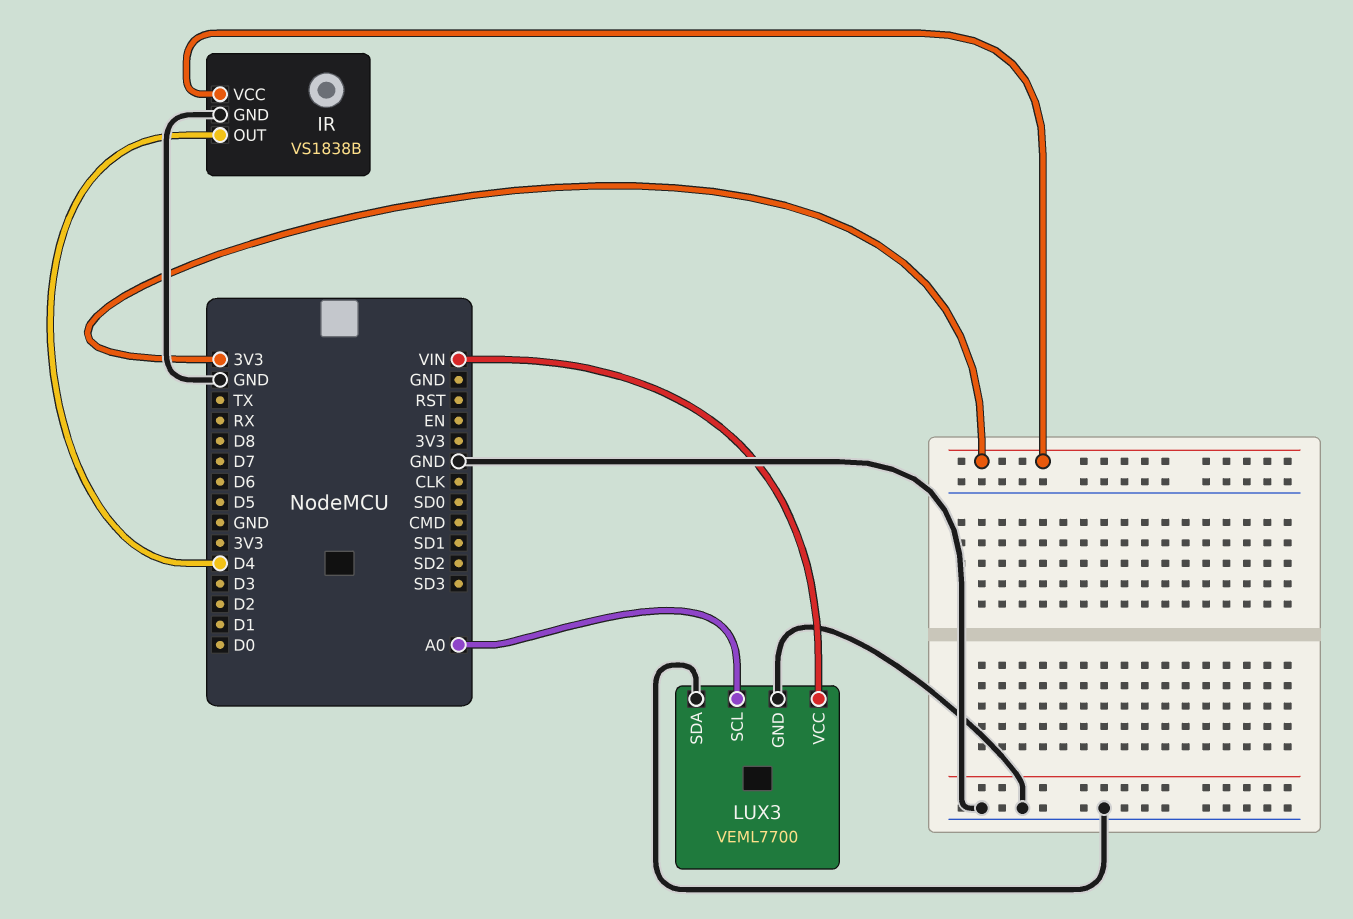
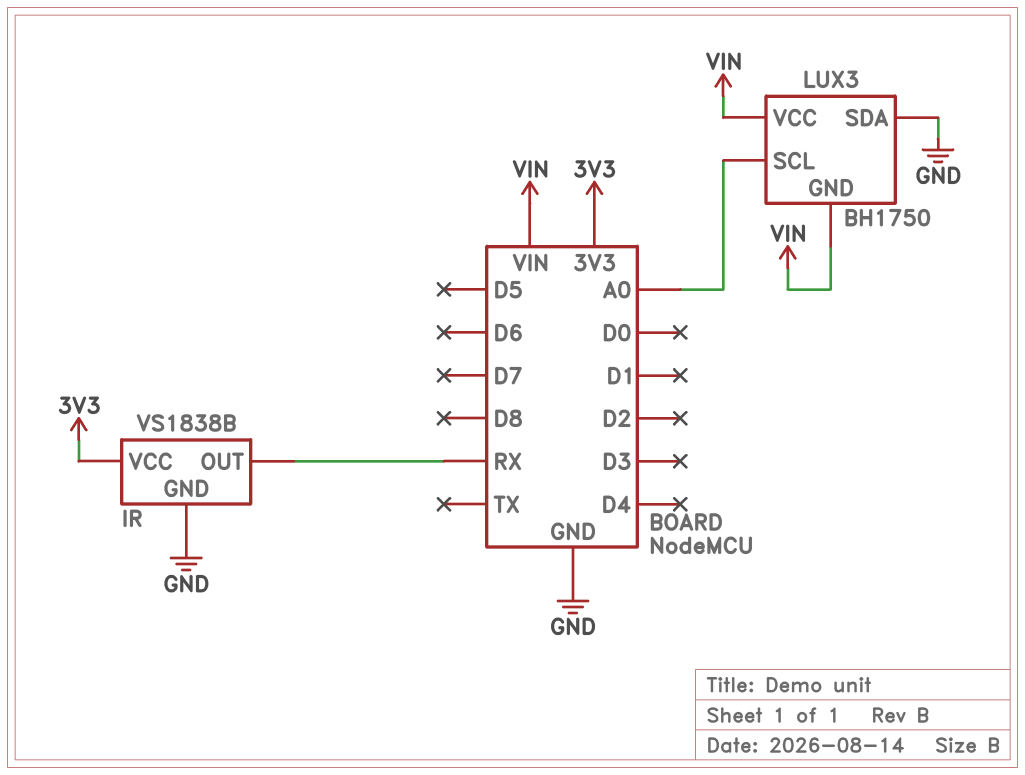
IR pin OUT: D4 -> RX
LUX3: VEML7700 -> BH1750
LUX3 pin GND: GND -> VIN

